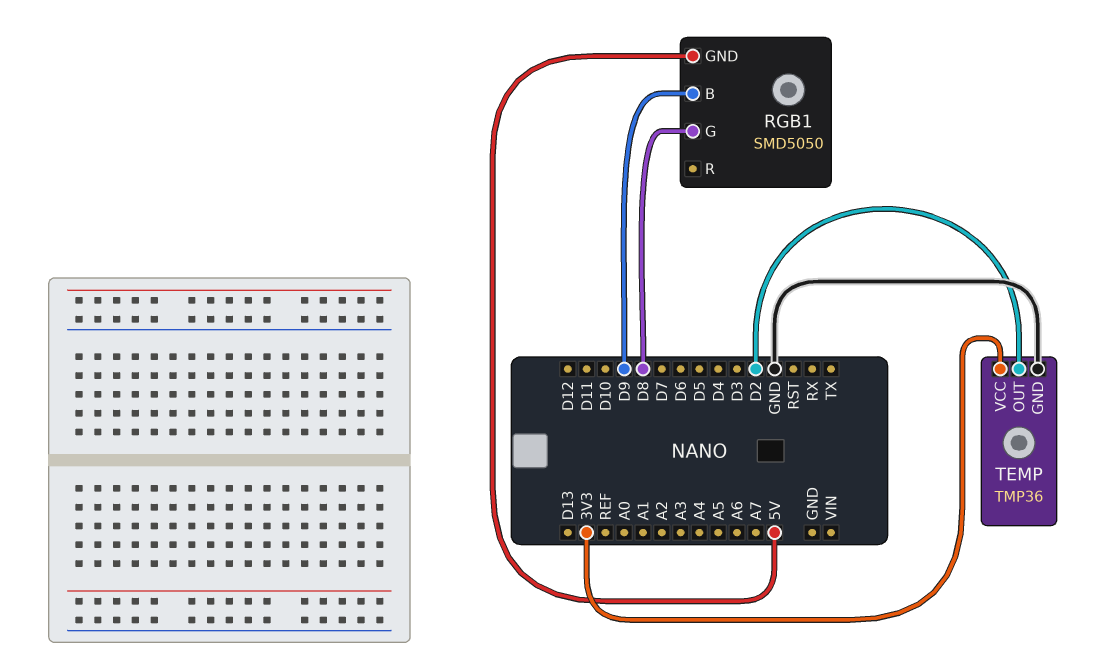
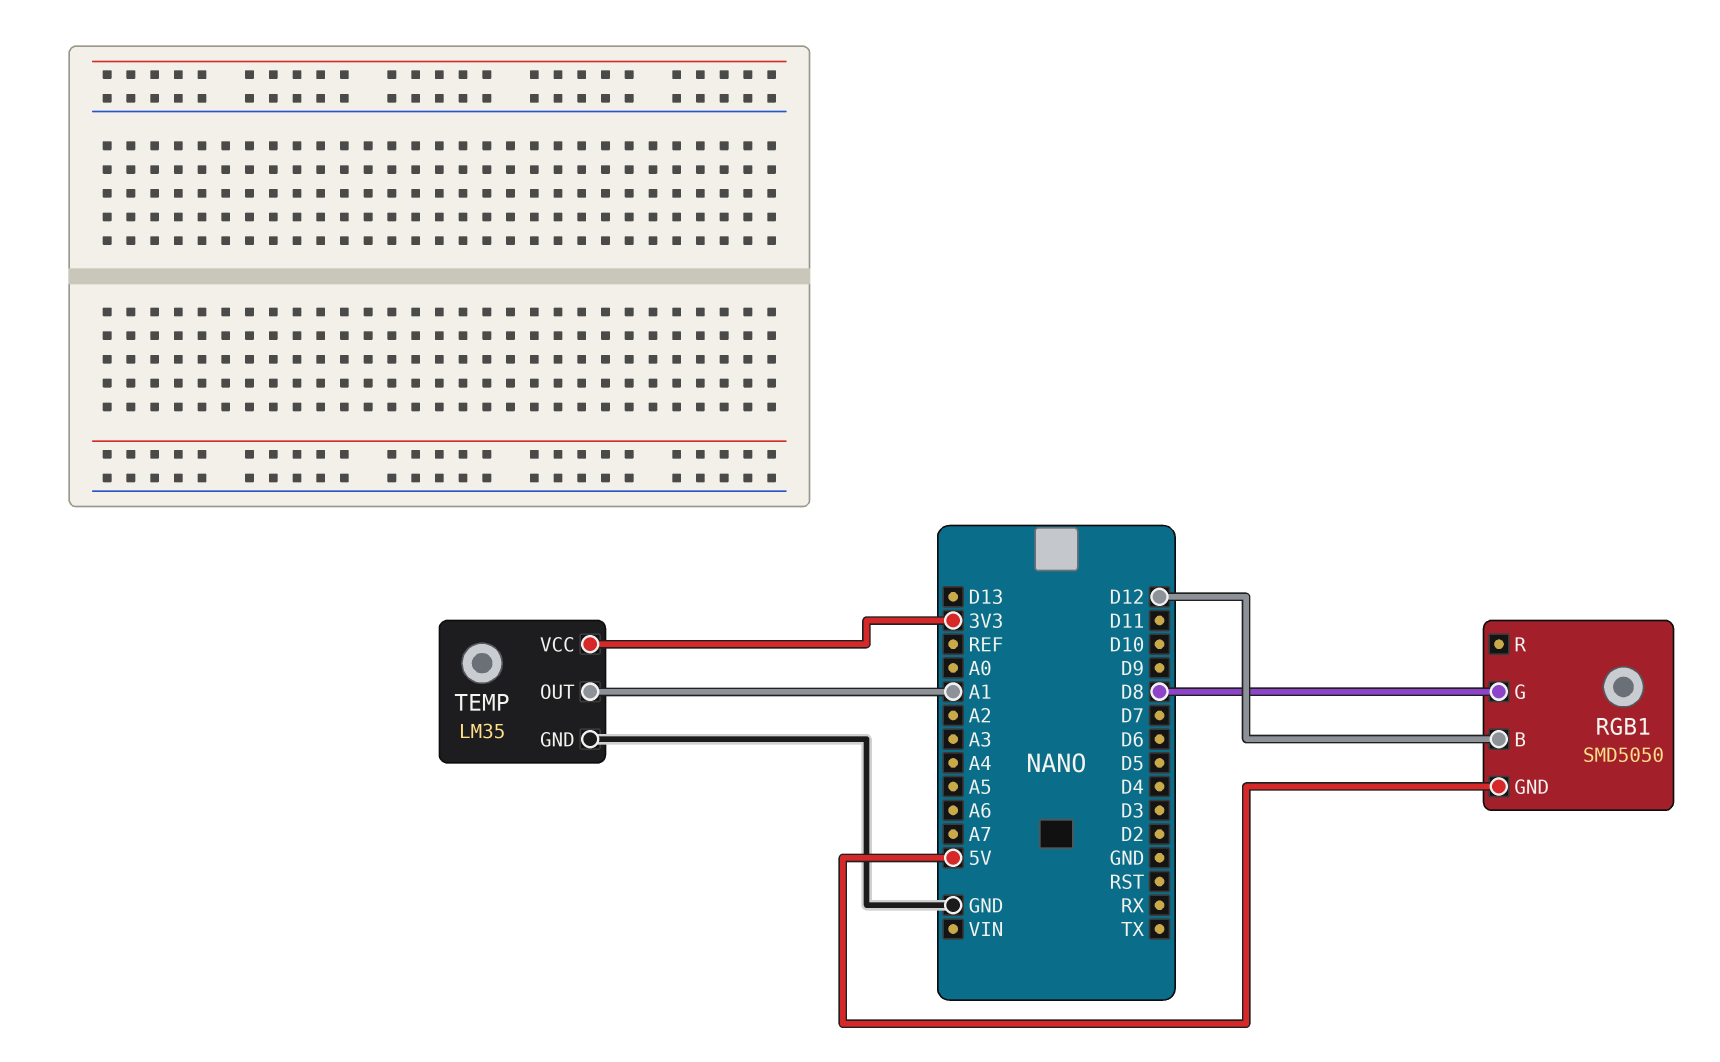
RGB1 pin B: D9 -> D12
TEMP: TMP36 -> LM35
TEMP pin OUT: D2 -> A1

